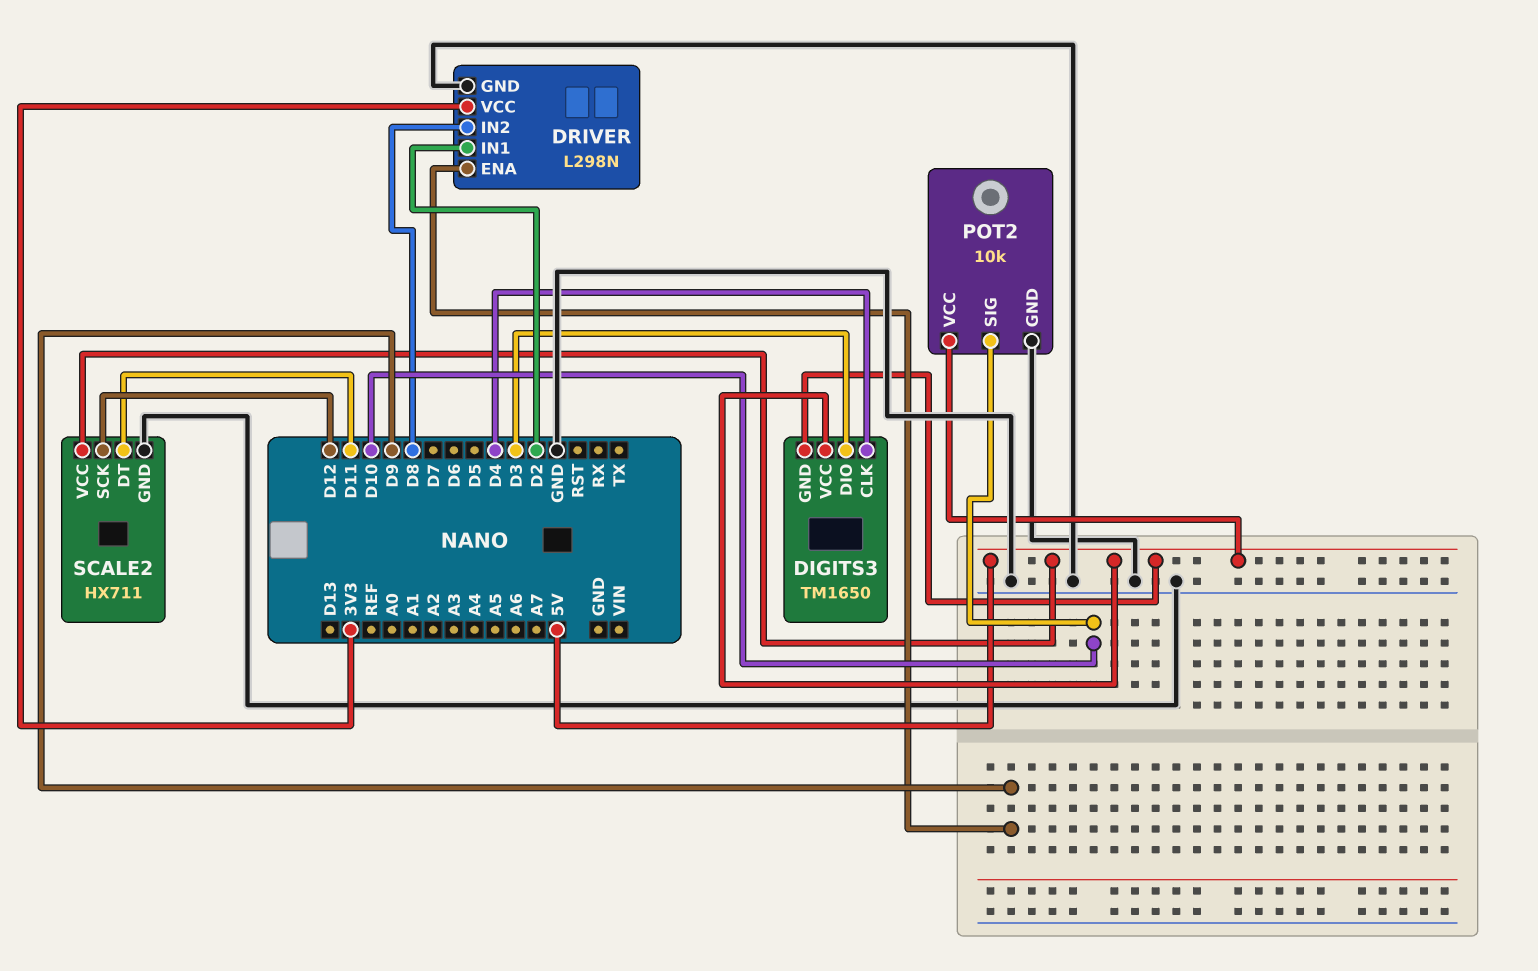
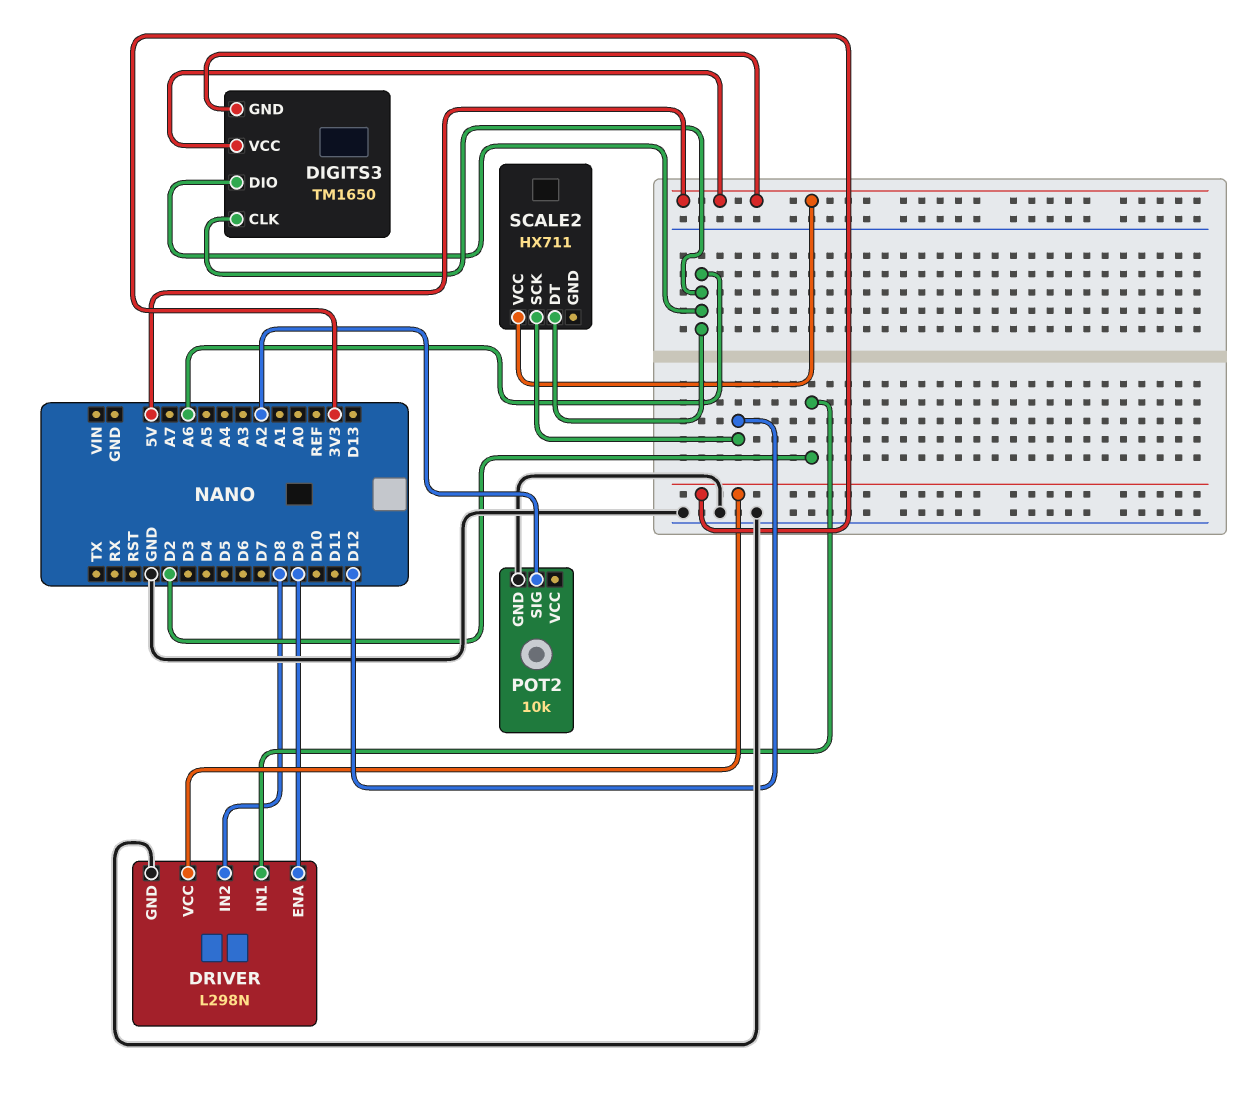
DIGITS3 pin CLK: D4 -> A6
DIGITS3 pin DIO: D3 -> A6
POT2 pin SIG: D10 -> A2
POT2 pin VCC: 5V -> none
SCALE2 pin DT: D11 -> A6
SCALE2 pin GND: GND -> none

